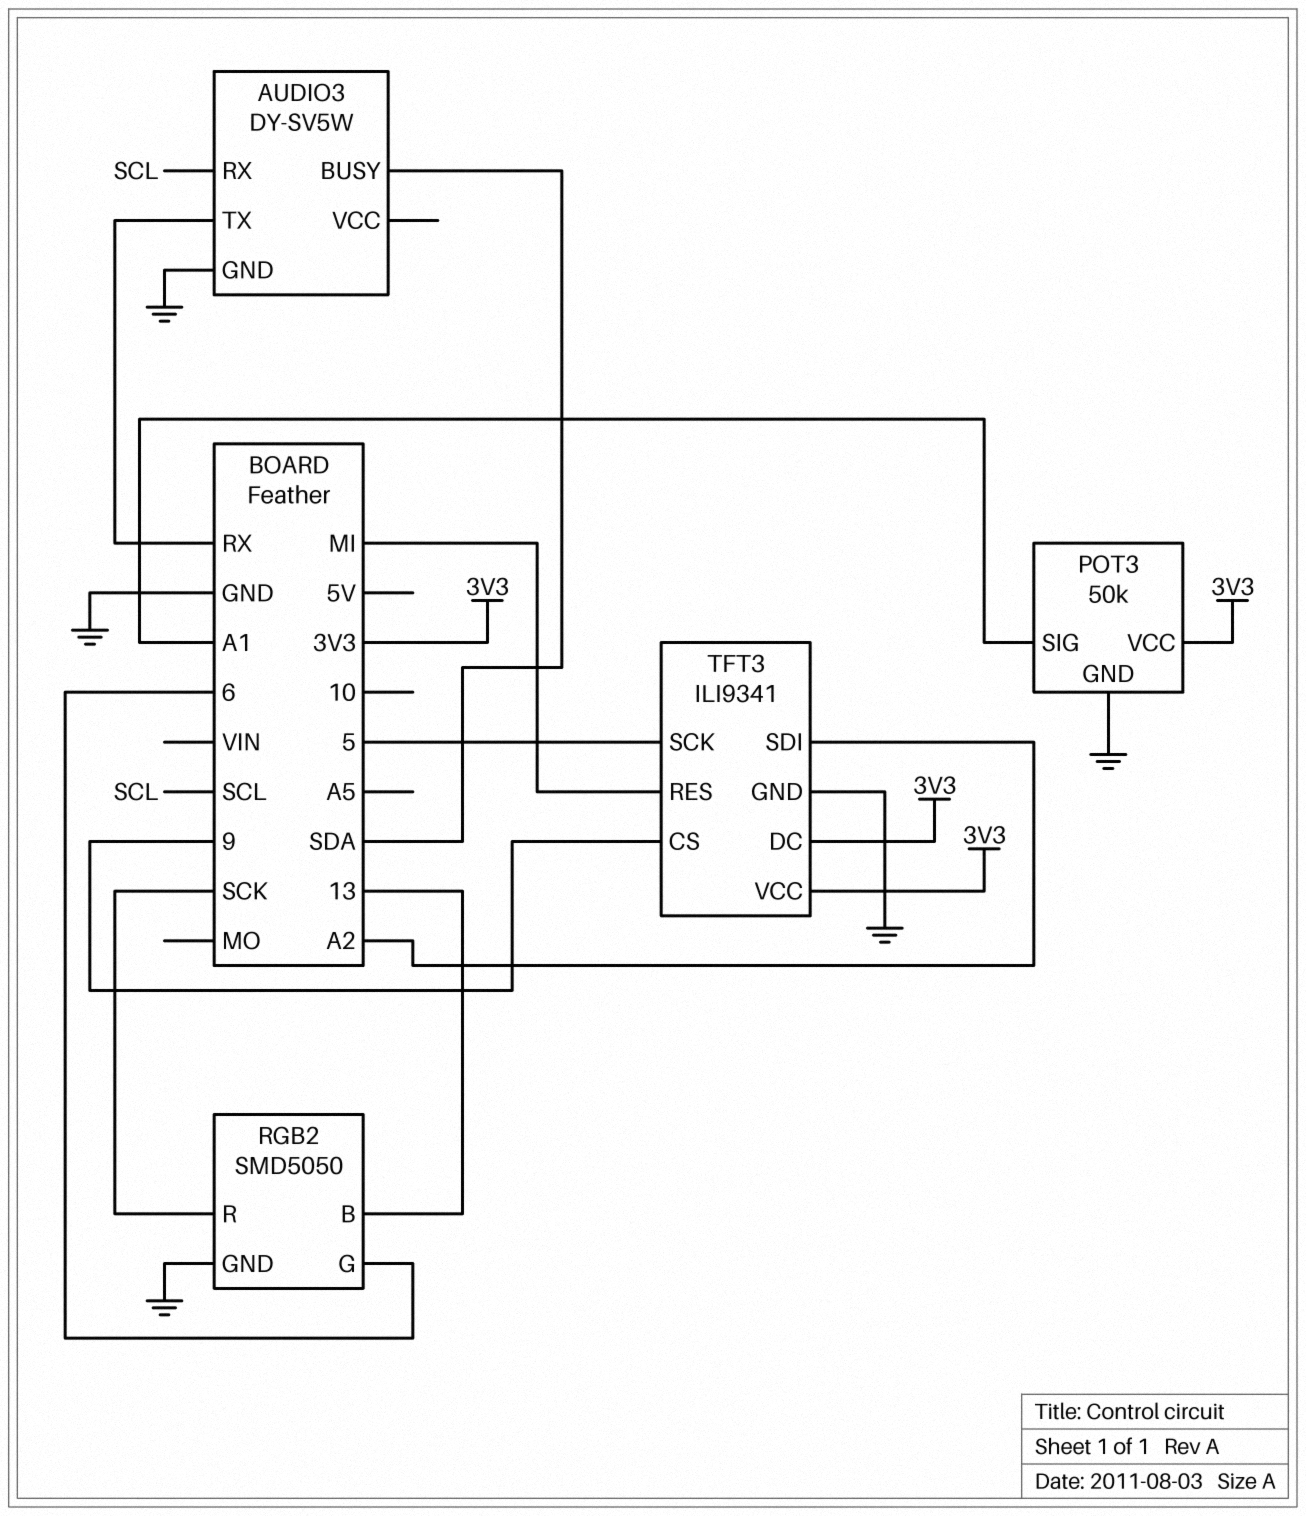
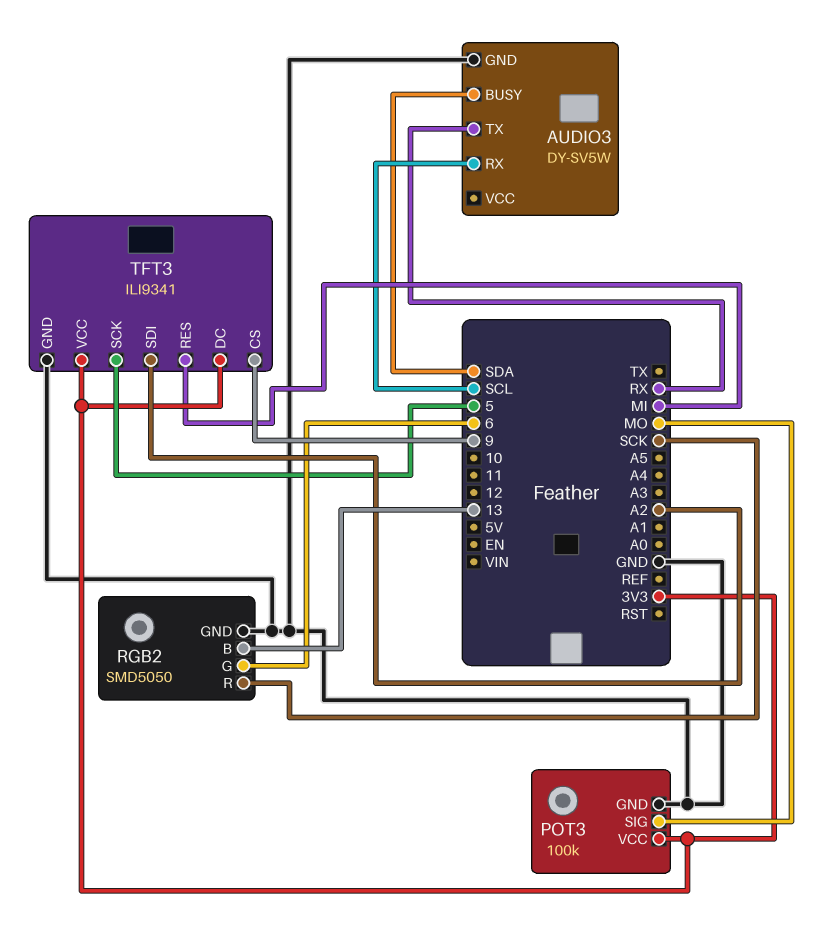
POT3: 50k -> 100k
POT3 pin SIG: A1 -> MO

